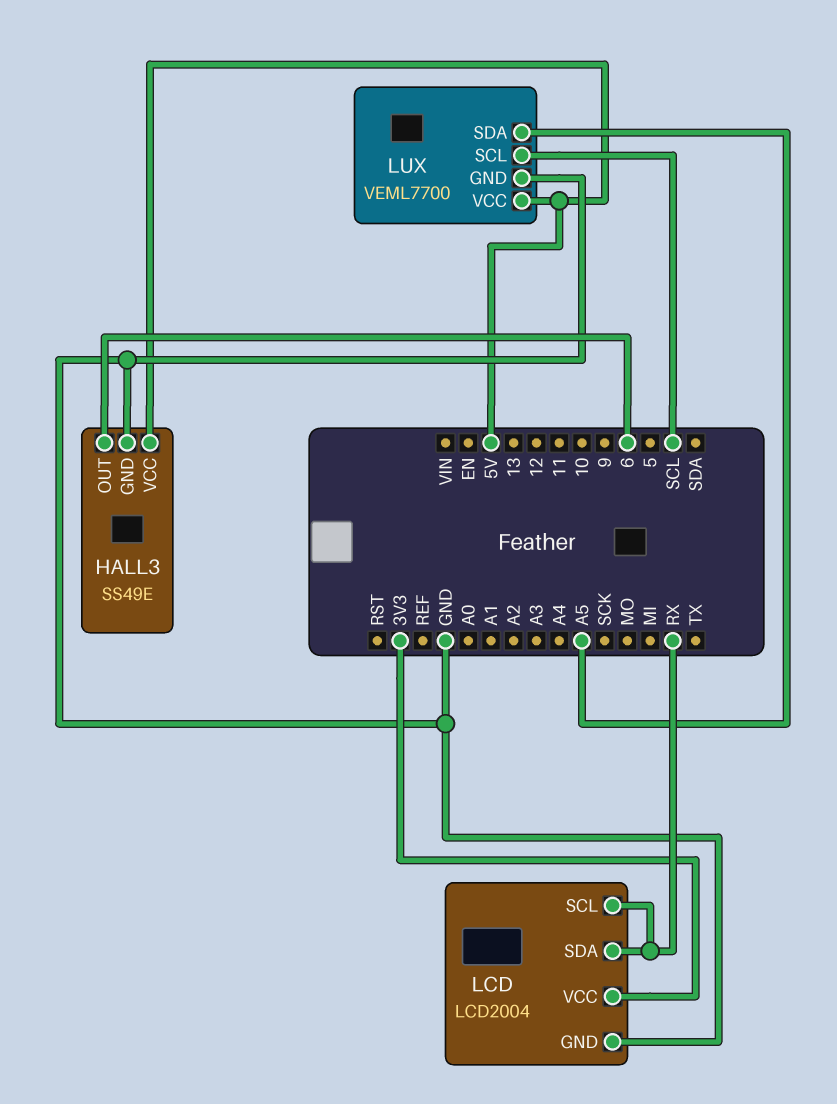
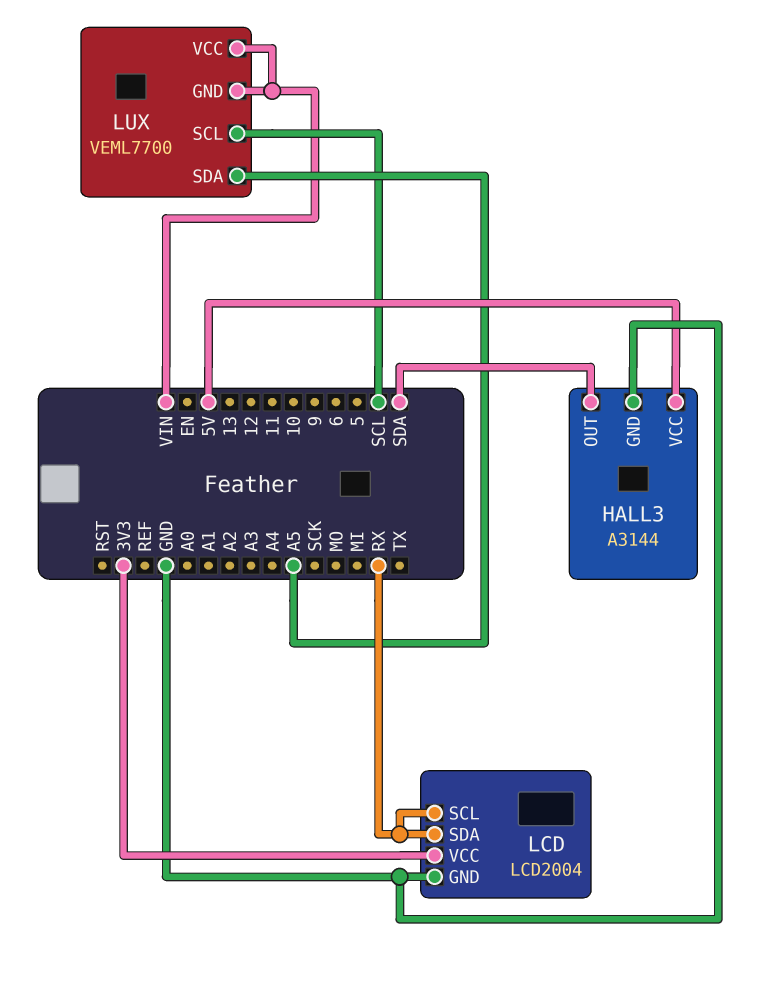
HALL3: SS49E -> A3144
HALL3 pin OUT: 6 -> SDA
LUX pin GND: GND -> VIN
LUX pin VCC: 5V -> VIN

